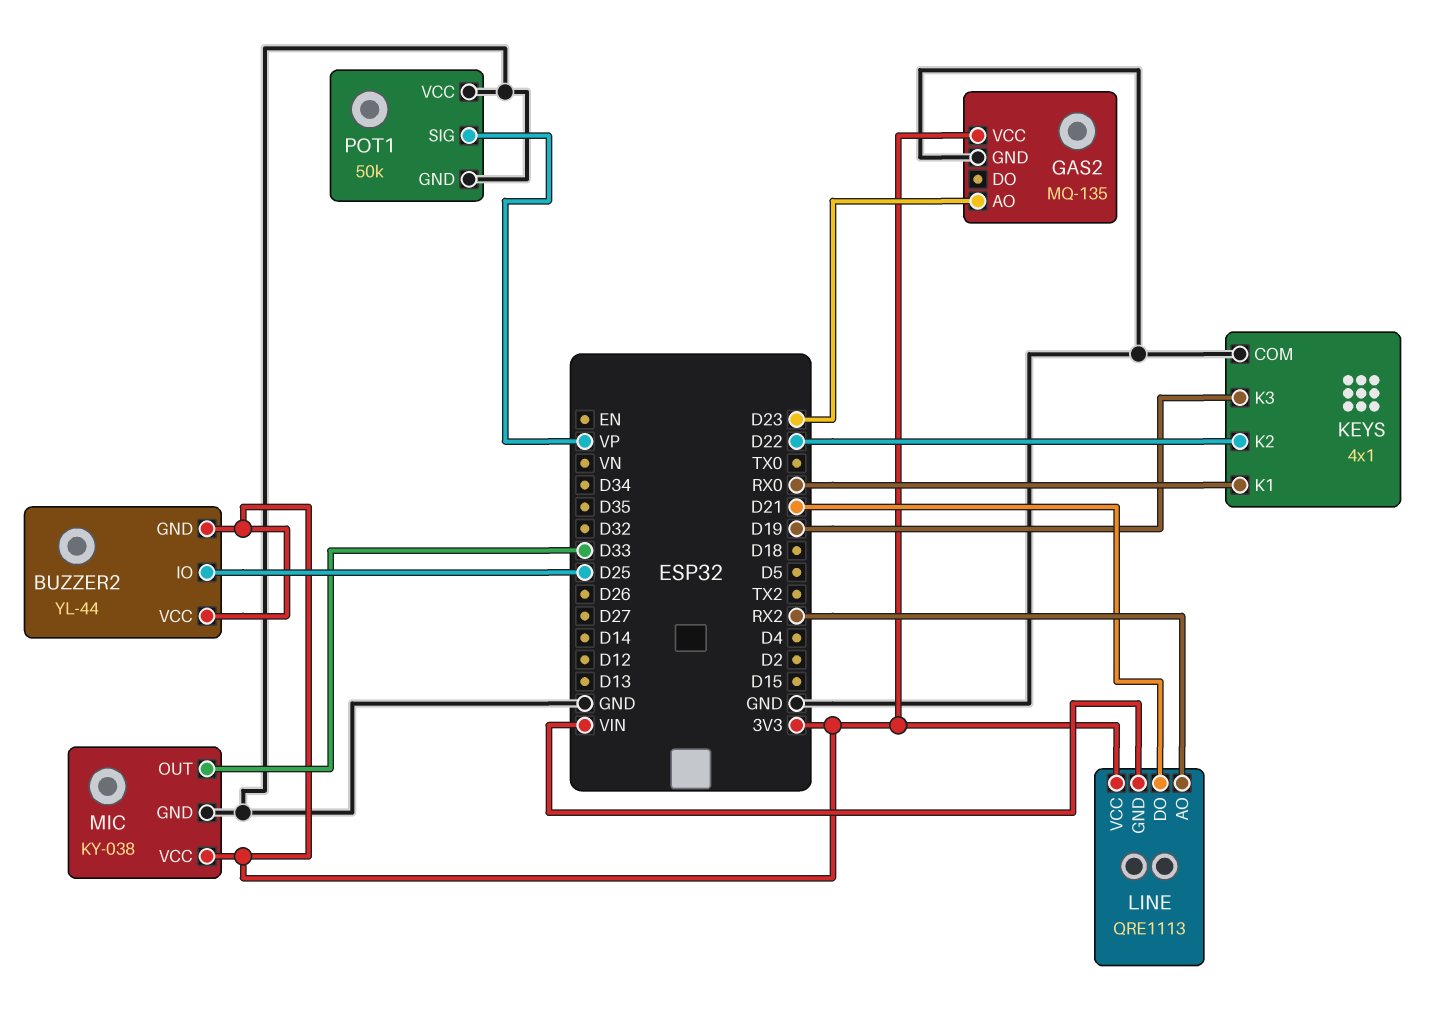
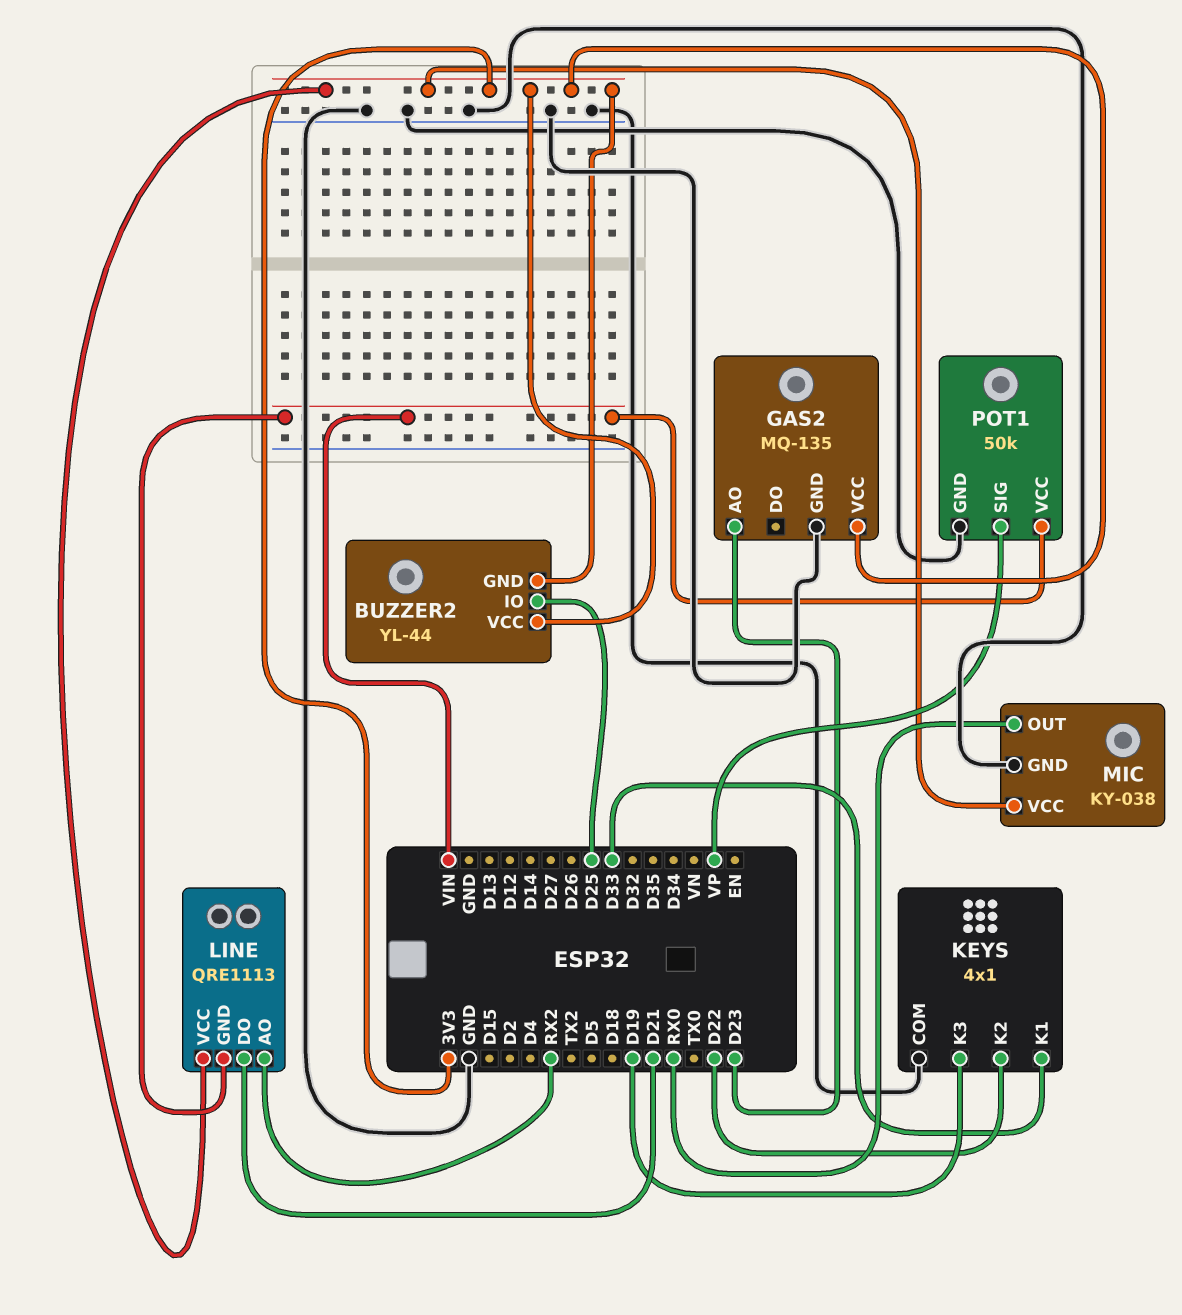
KEYS pin K1: RX0 -> D33
MIC pin OUT: D33 -> RX0
POT1 pin VCC: GND -> VIN

